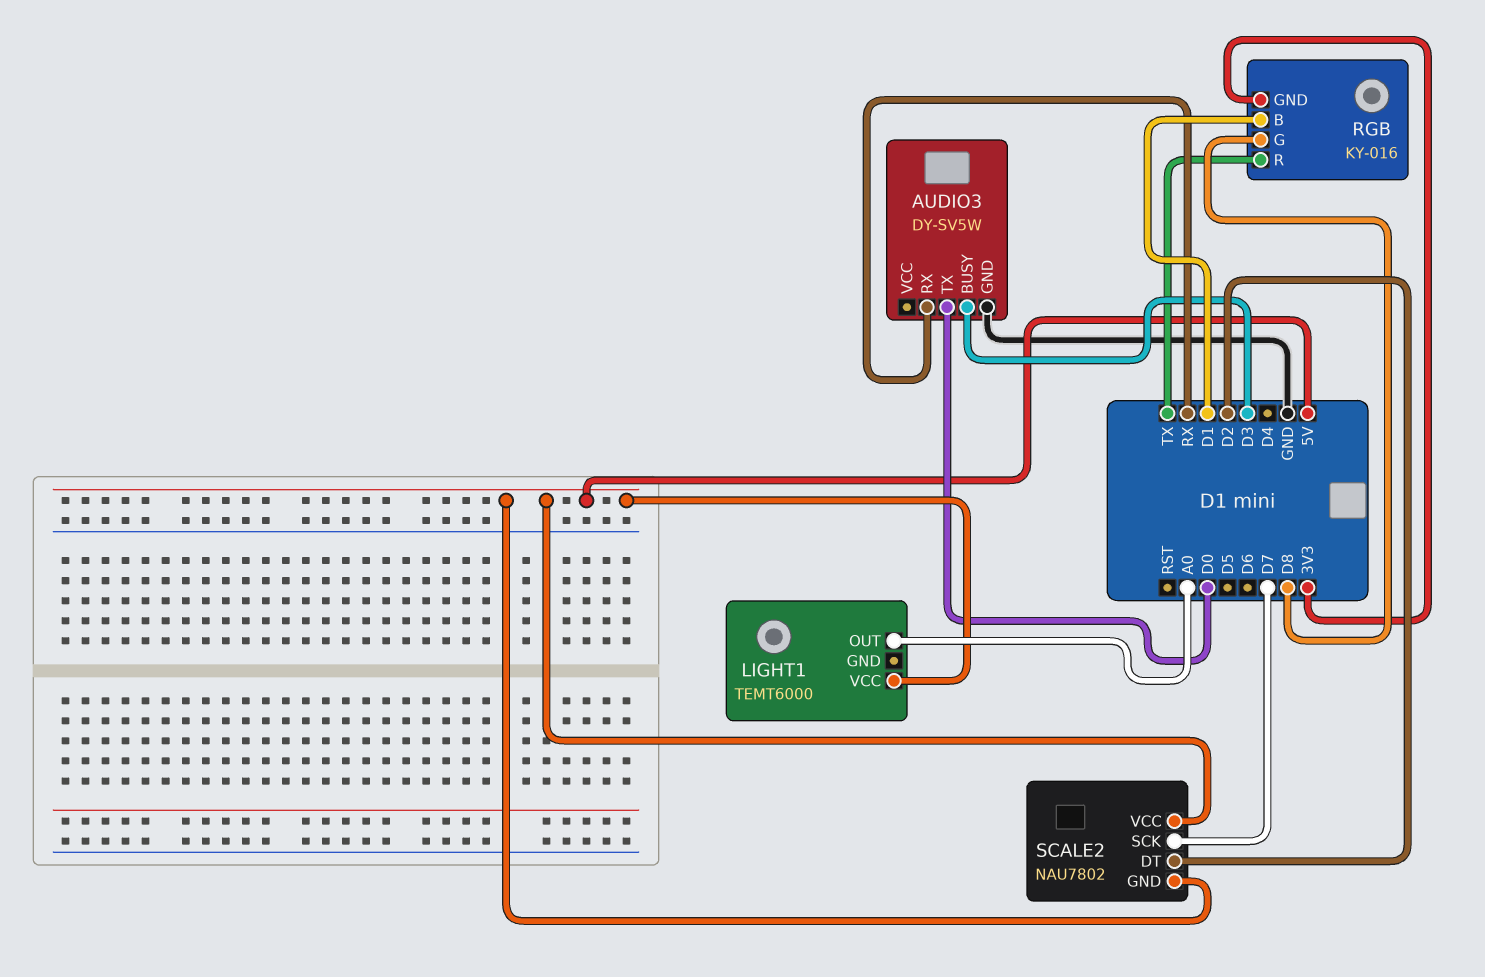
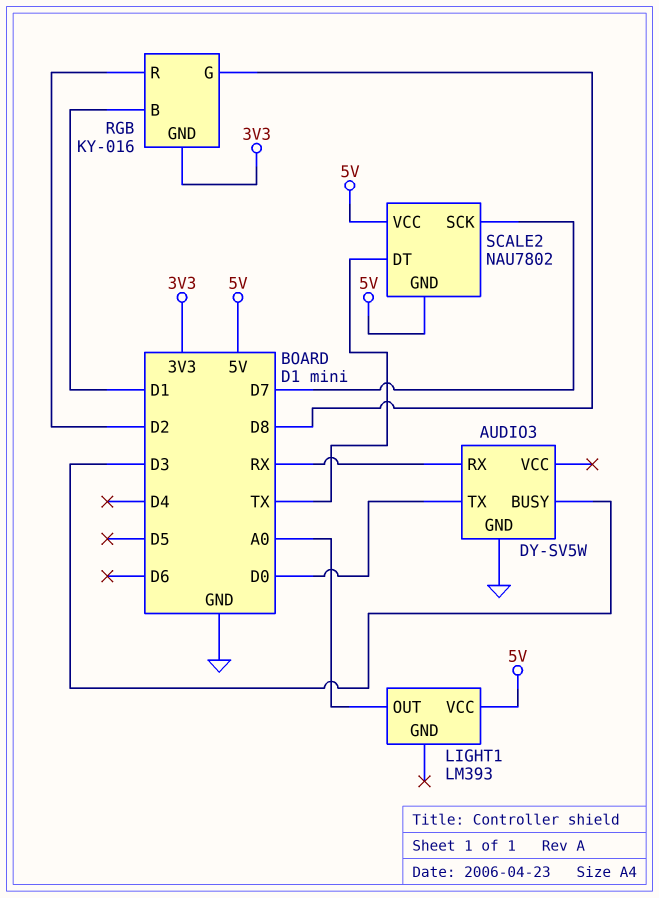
LIGHT1: TEMT6000 -> LM393
RGB pin R: TX -> D2
SCALE2 pin DT: D2 -> TX

